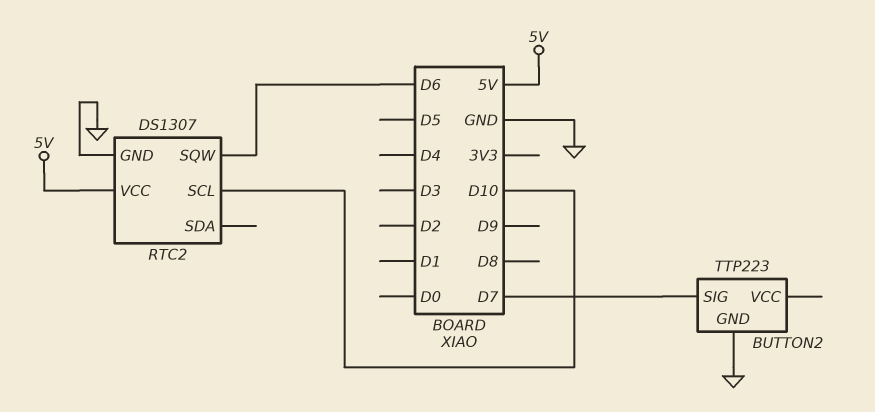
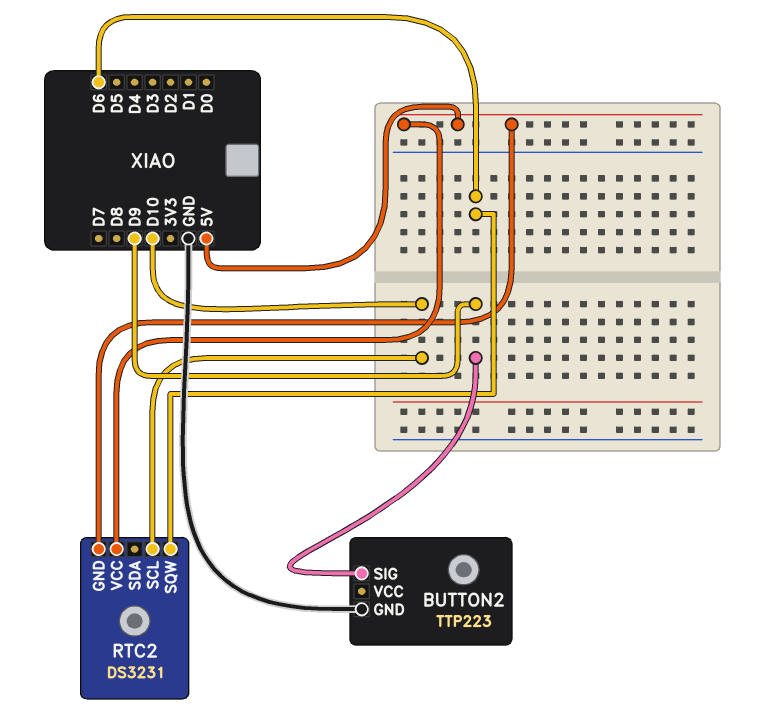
BUTTON2 pin SIG: D7 -> D9
RTC2: DS1307 -> DS3231
RTC2 pin GND: GND -> 5V

